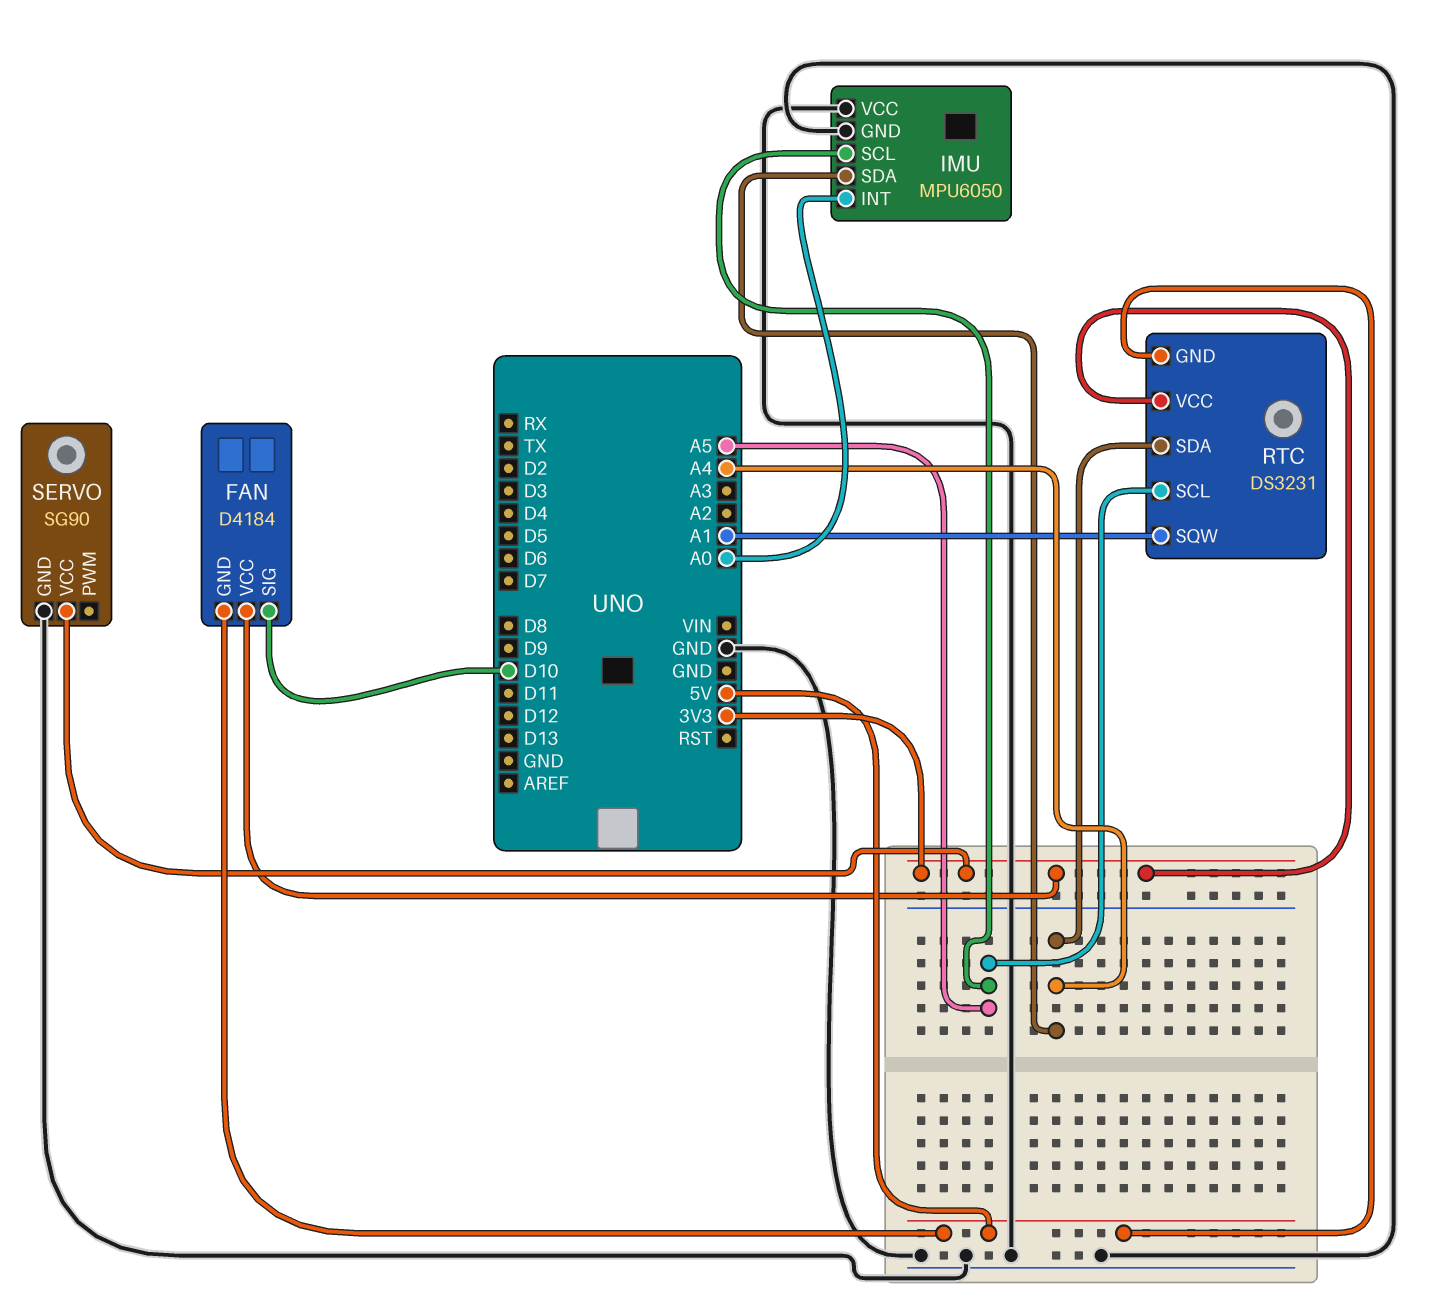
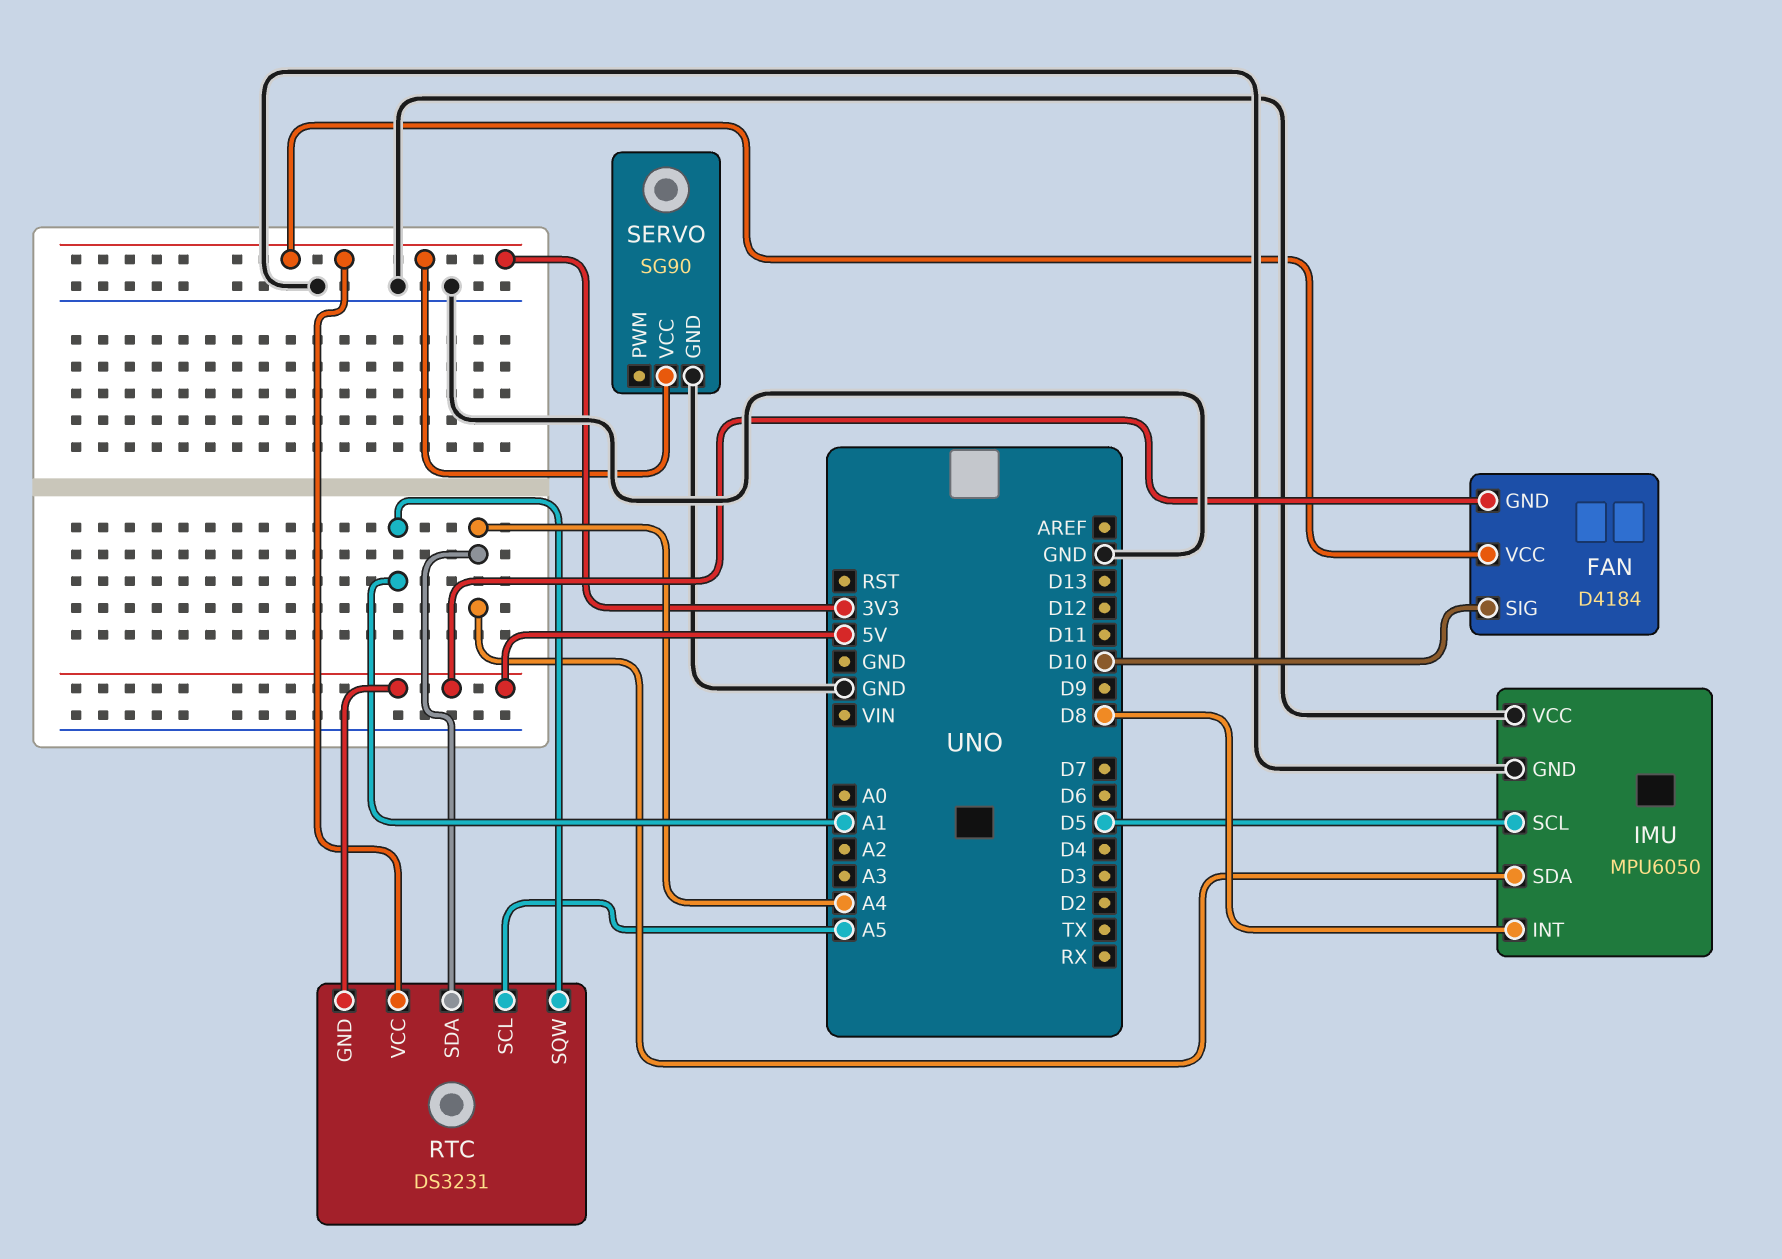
IMU pin INT: A0 -> D8
IMU pin SCL: A5 -> D5

